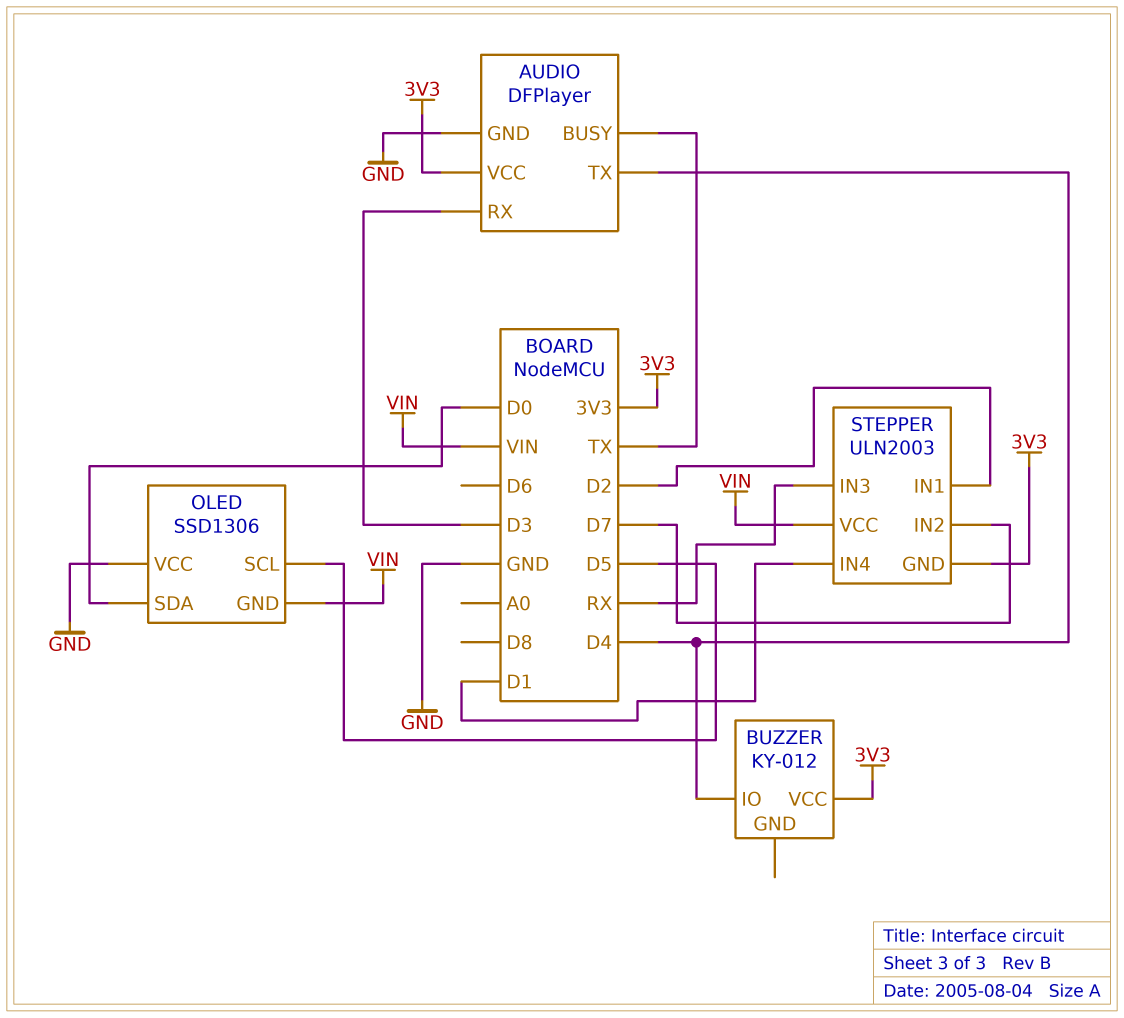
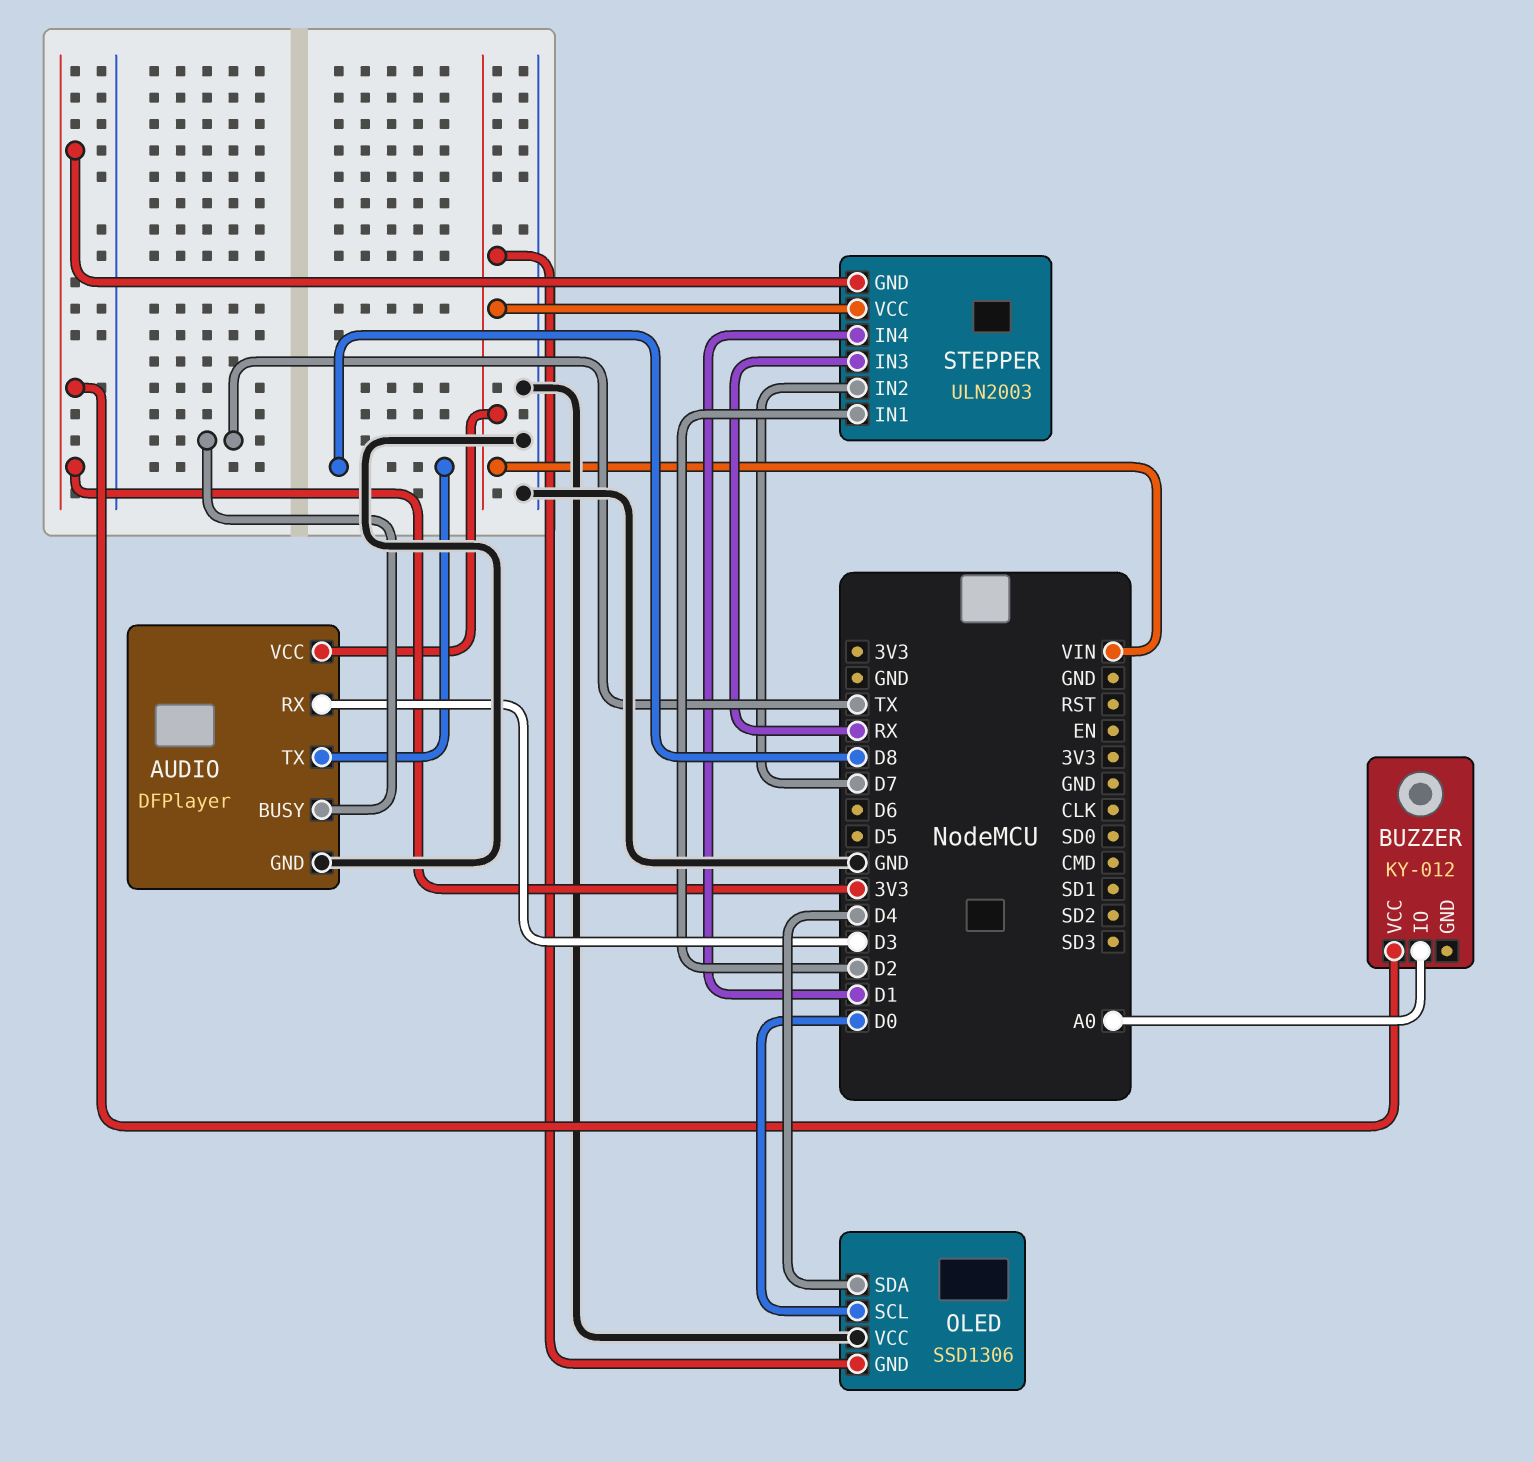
AUDIO pin TX: D4 -> D8
AUDIO pin VCC: 3V3 -> VIN
BUZZER pin IO: D4 -> A0
OLED pin SCL: D5 -> D0
OLED pin SDA: D0 -> D4

